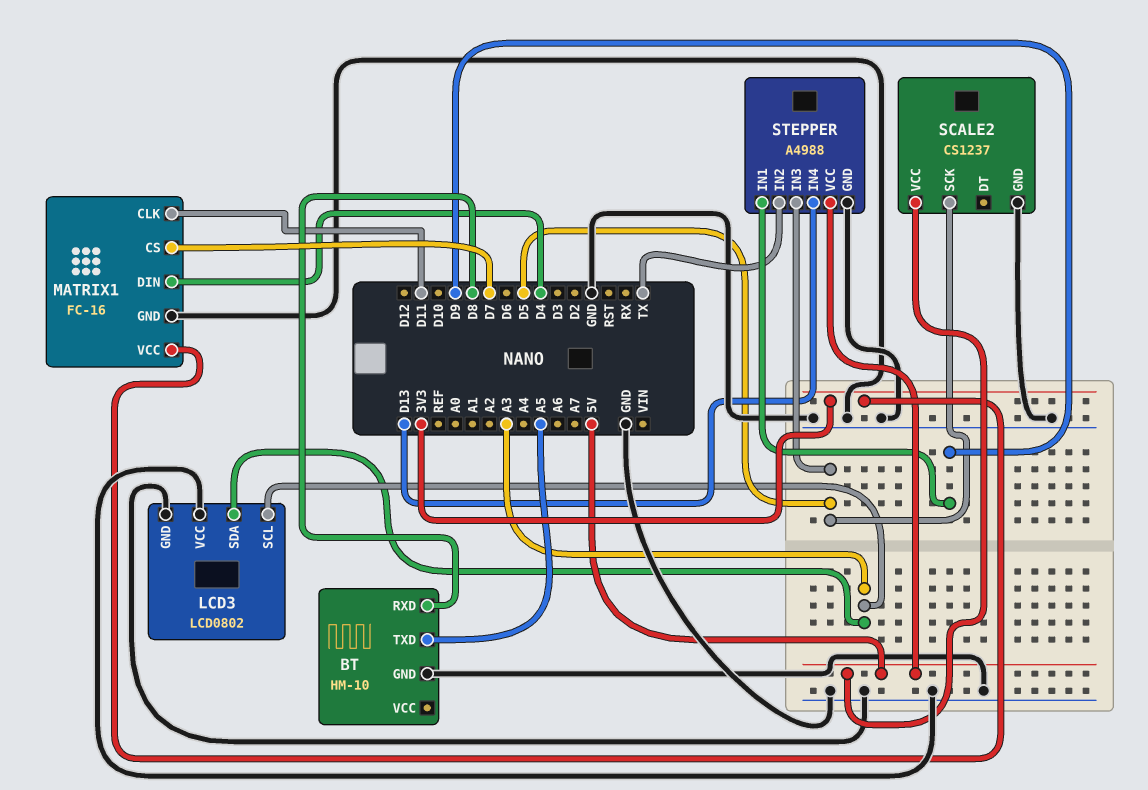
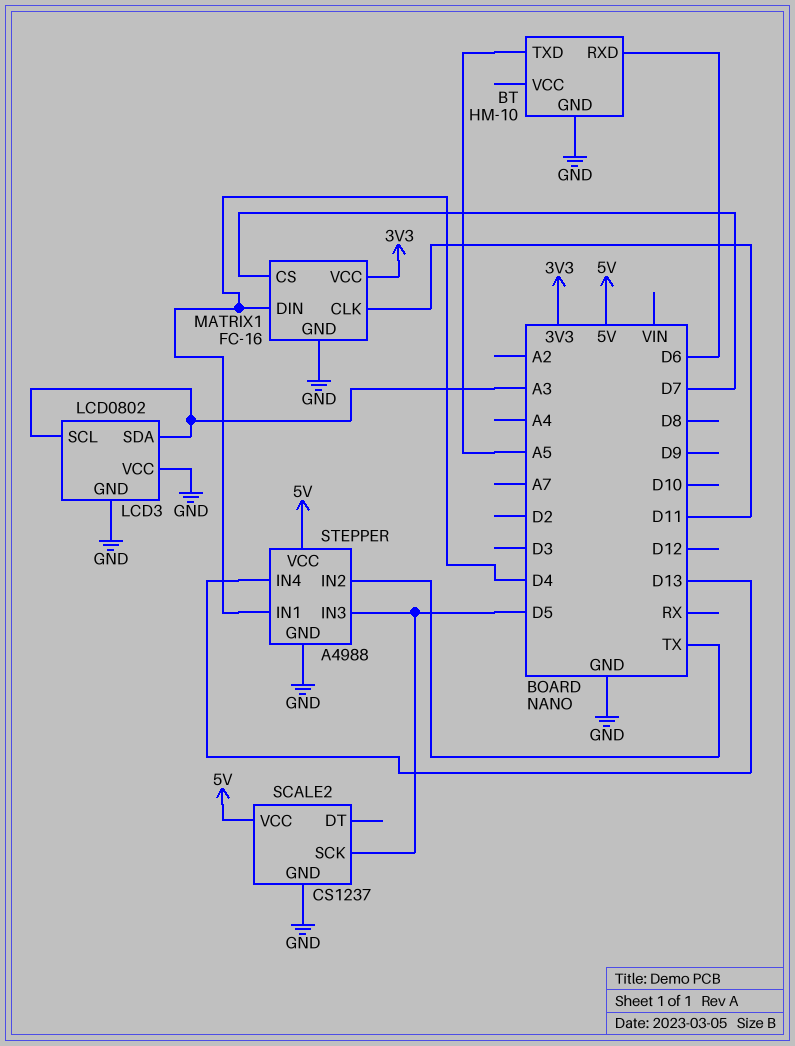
BT pin RXD: D8 -> D6
STEPPER pin IN1: D9 -> D4

